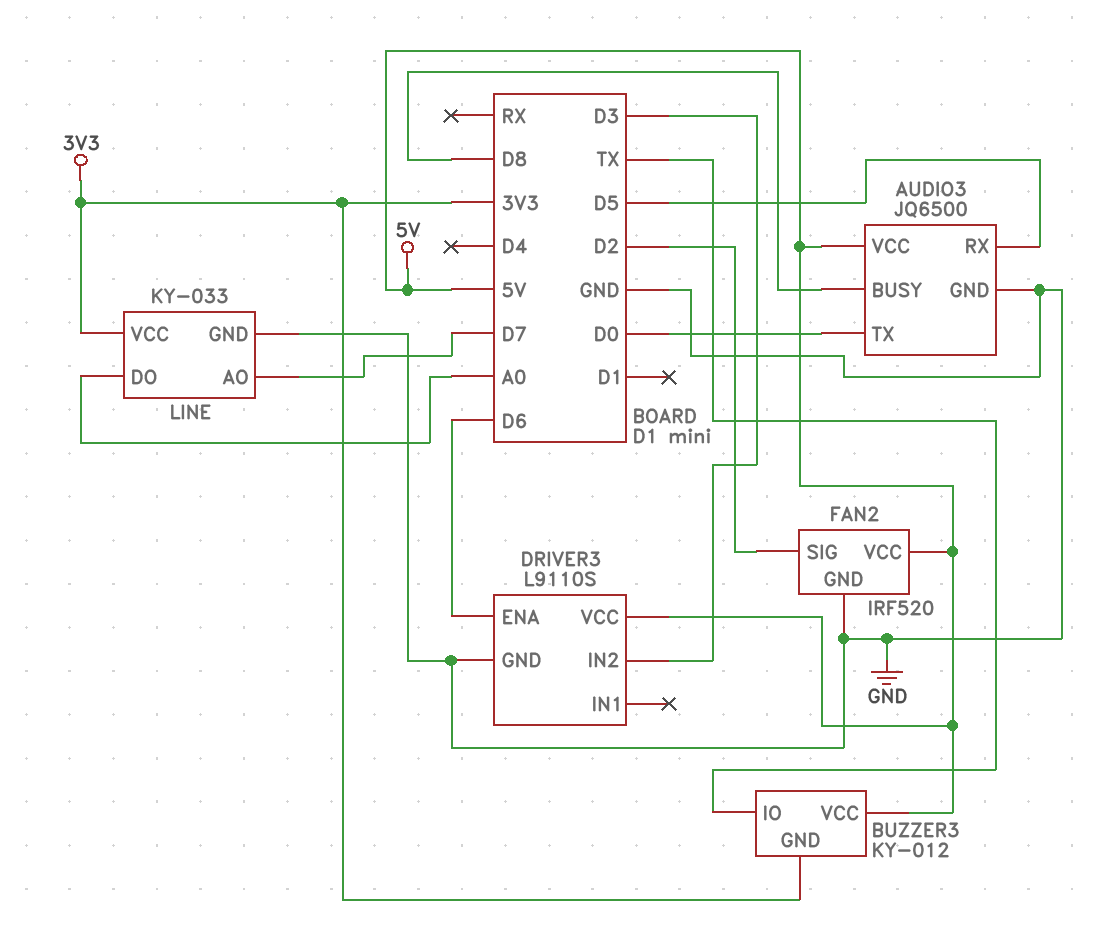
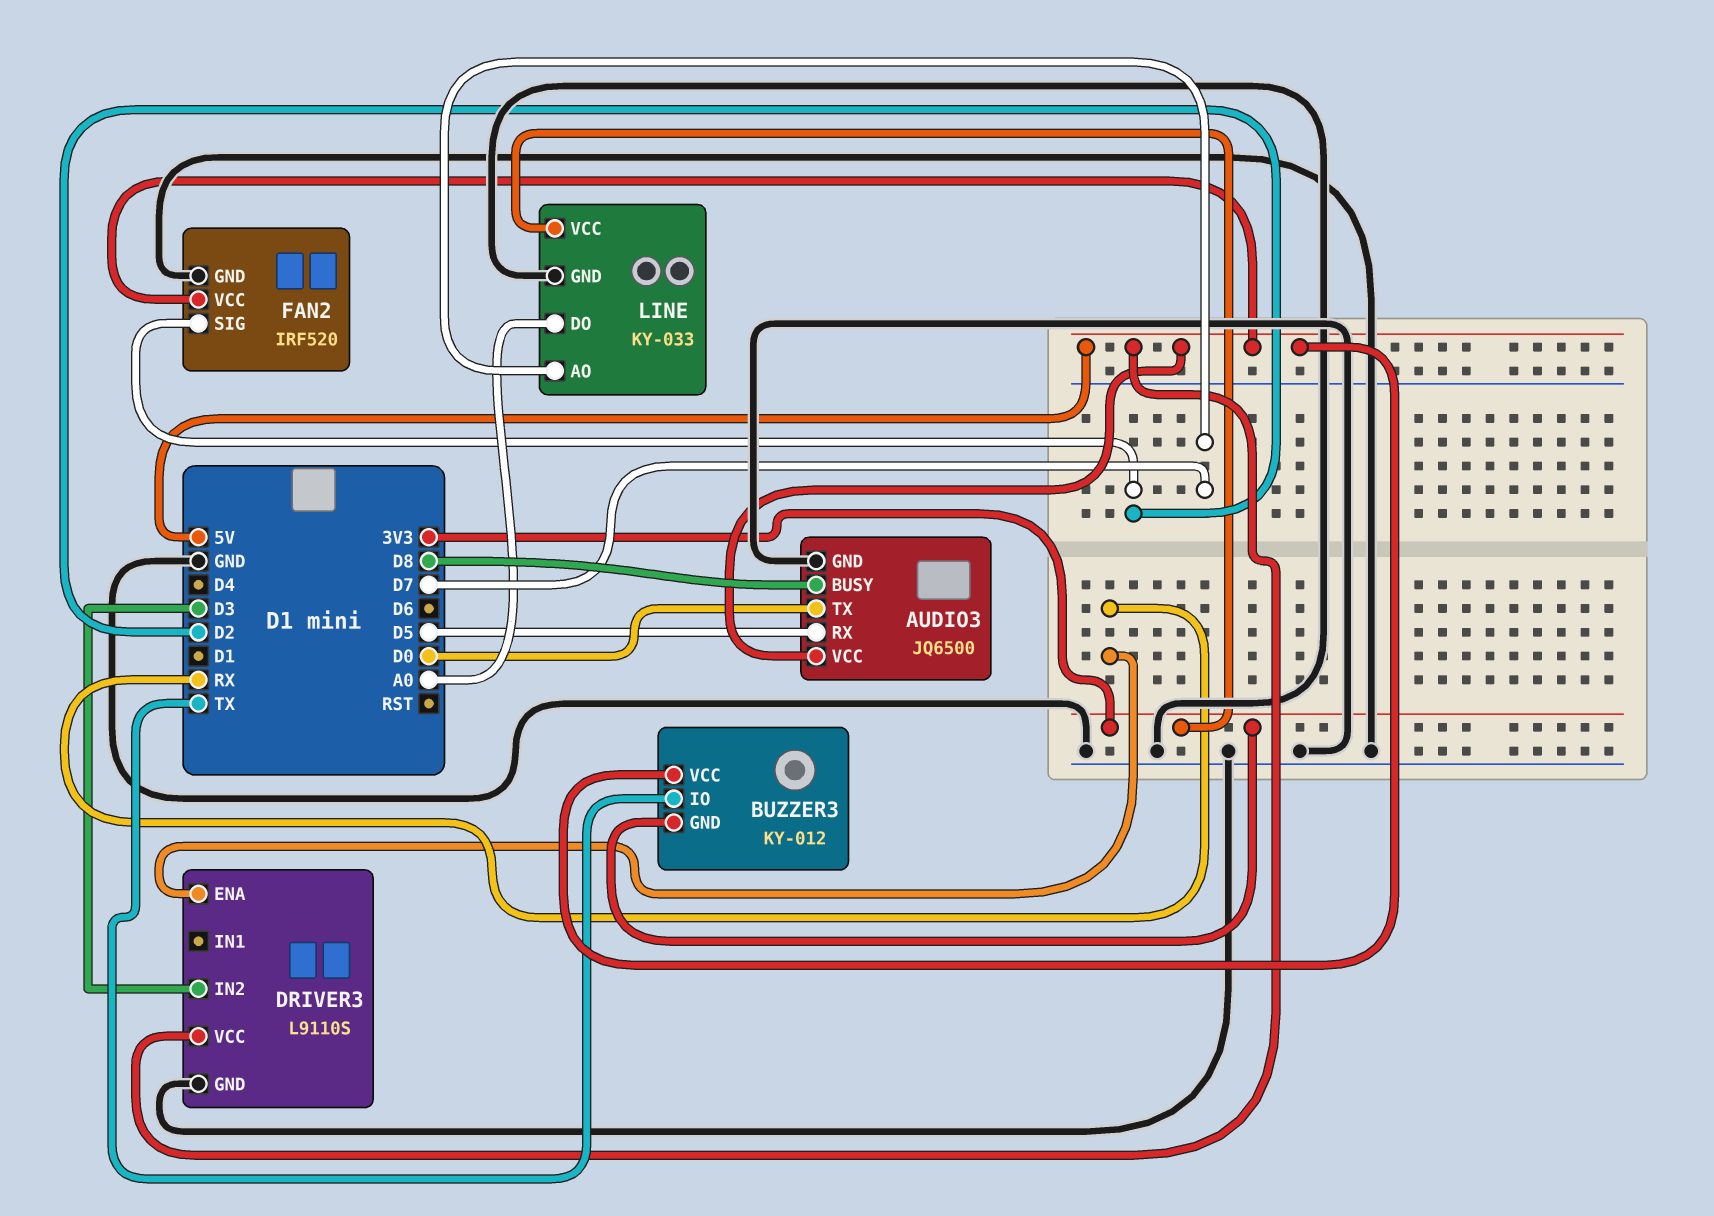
DRIVER3 pin ENA: D6 -> RX

